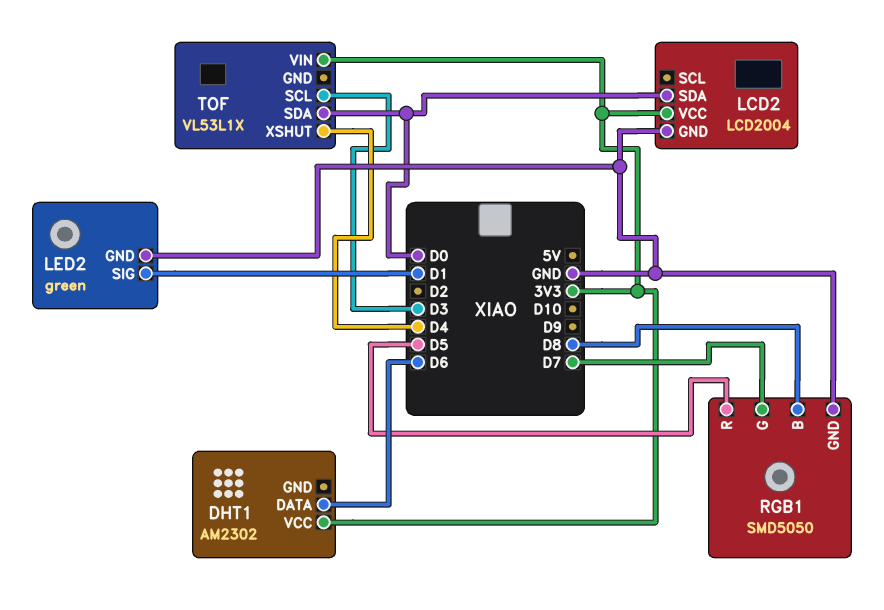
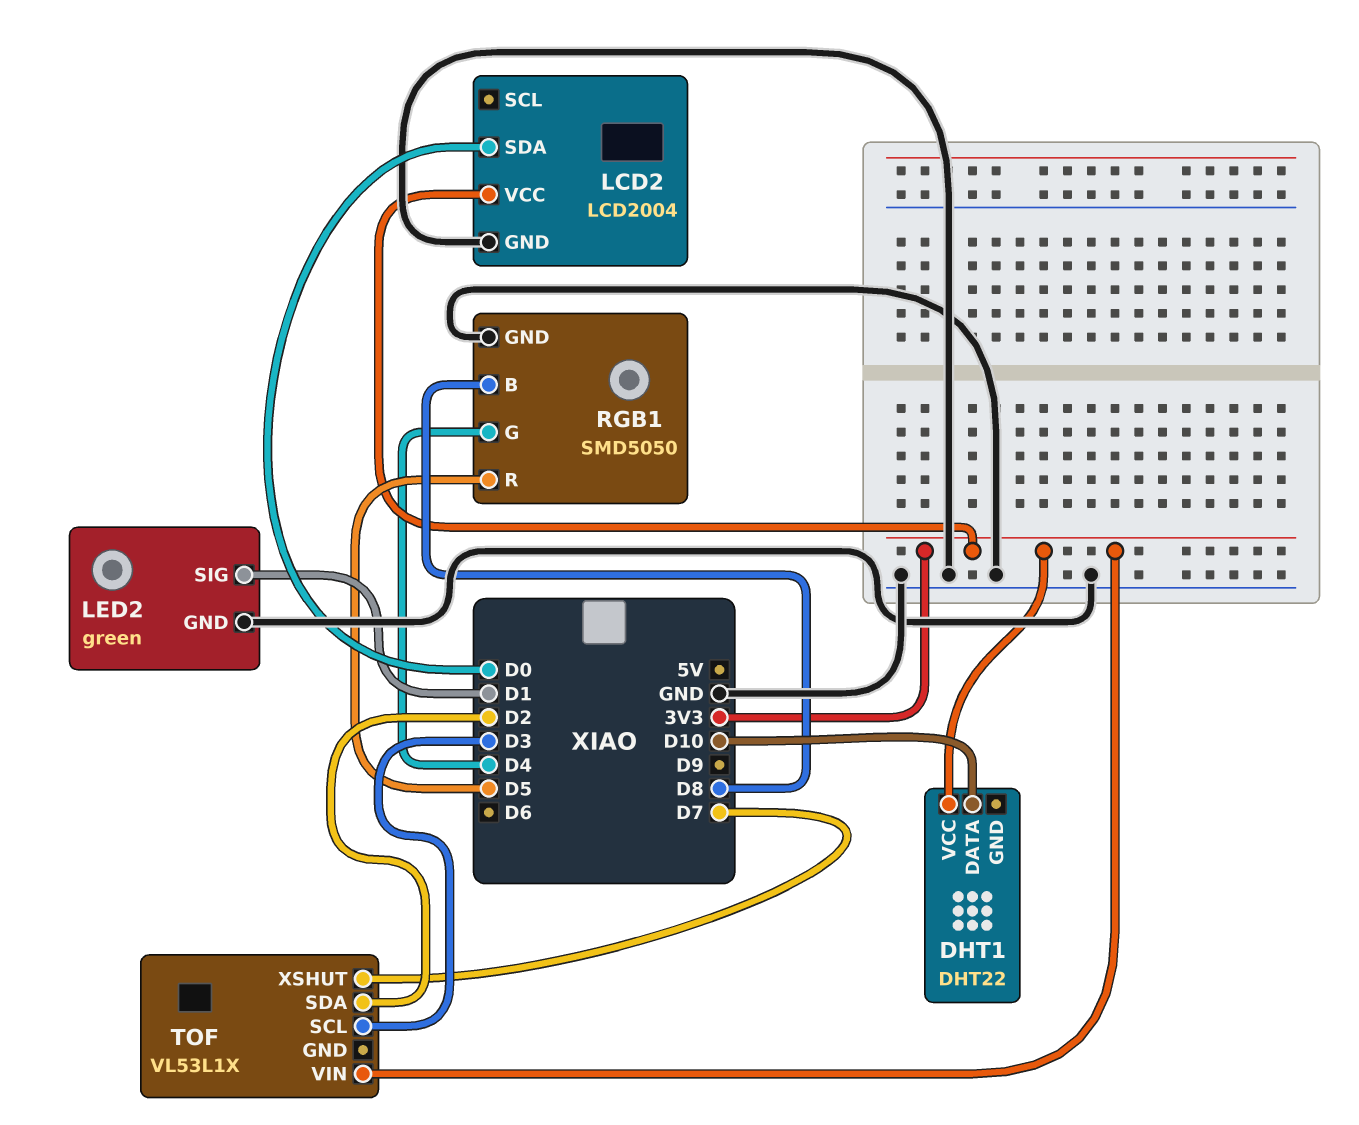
DHT1: AM2302 -> DHT22
DHT1 pin DATA: D6 -> D10
RGB1 pin G: D7 -> D4
TOF pin SDA: D0 -> D2
TOF pin XSHUT: D4 -> D7

